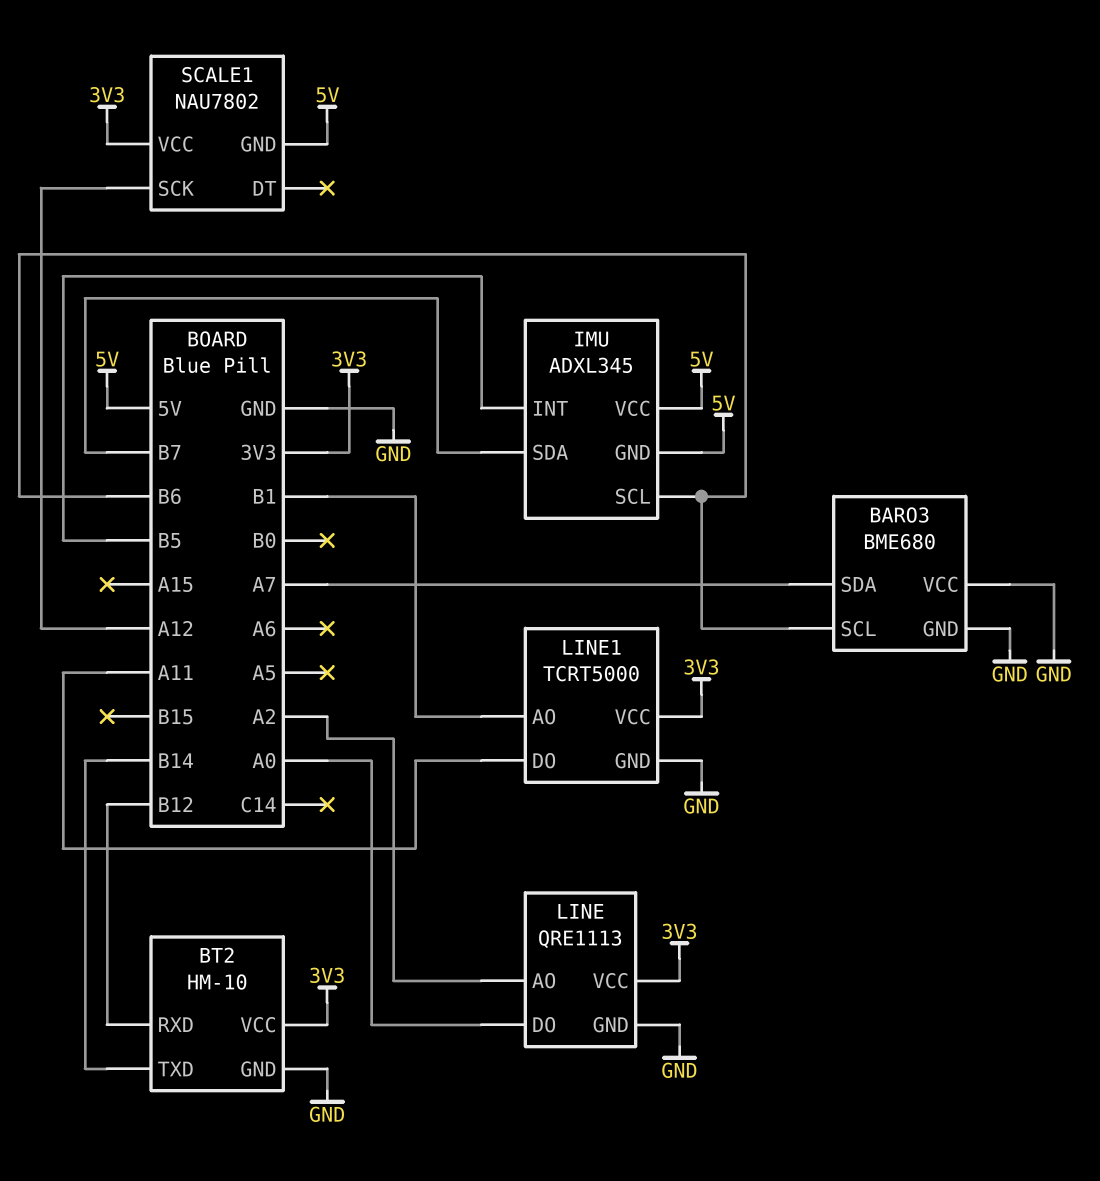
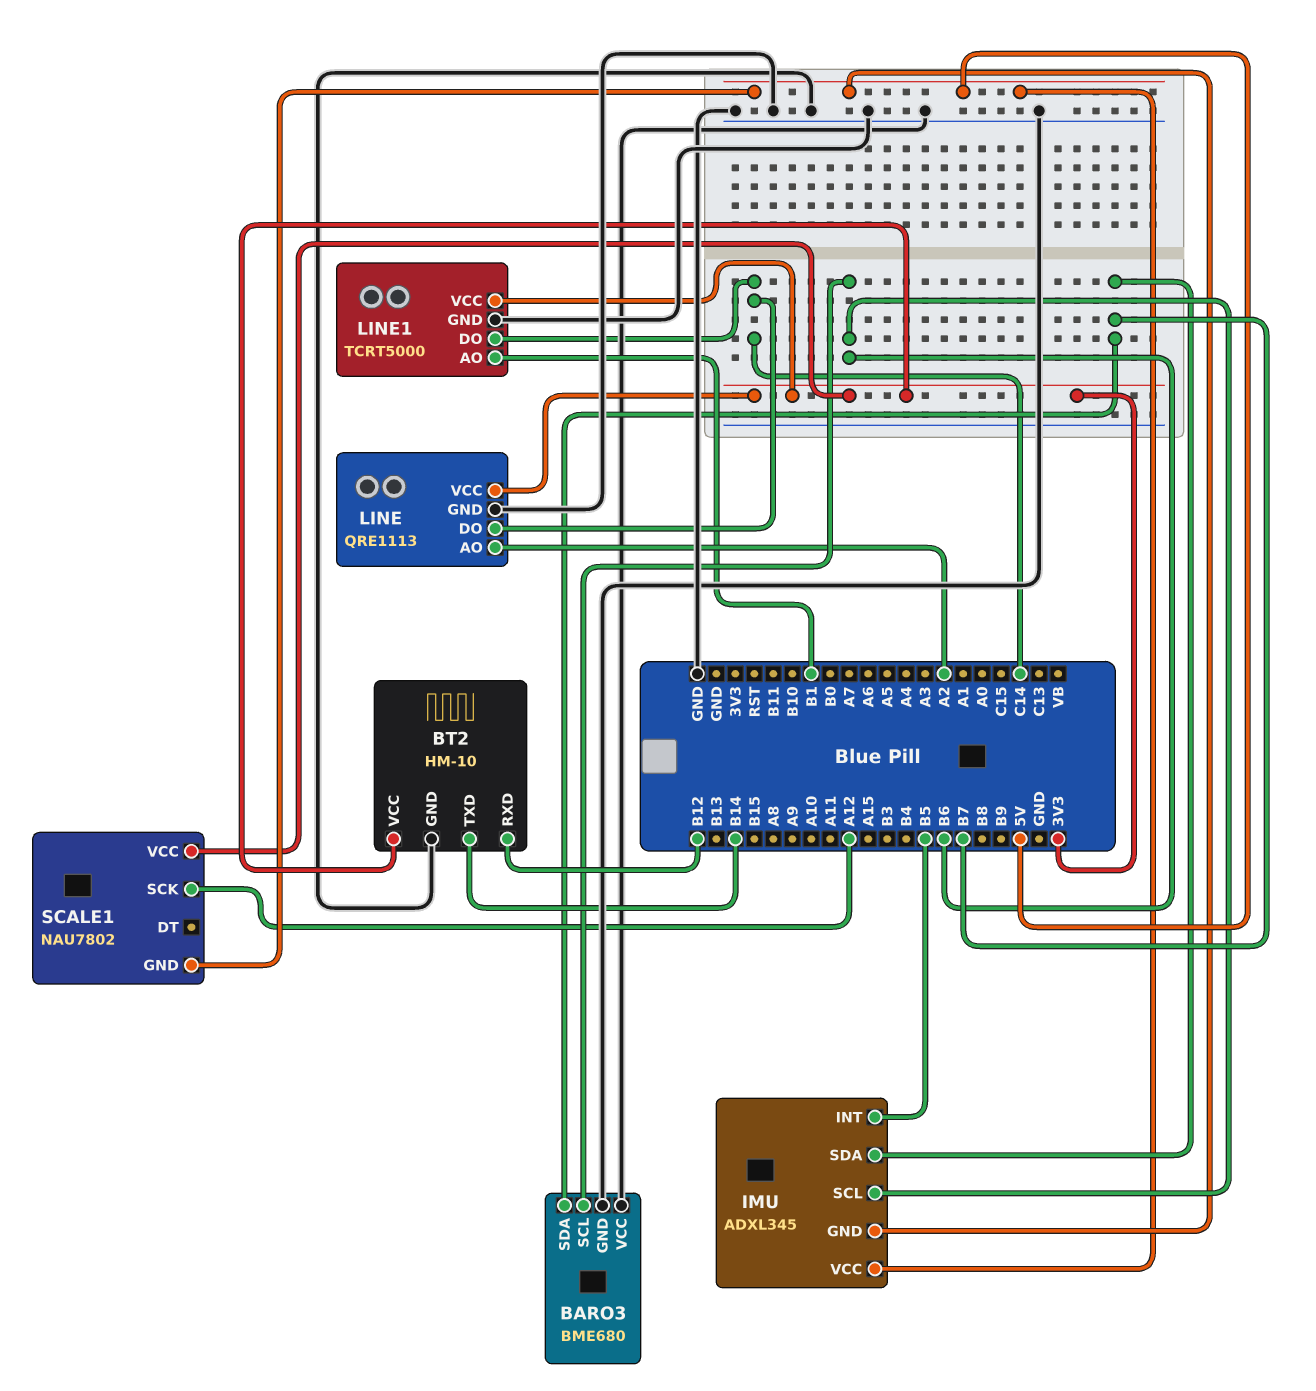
BARO3 pin SDA: A7 -> B7
LINE pin DO: A0 -> C14
LINE1 pin DO: A11 -> C14

